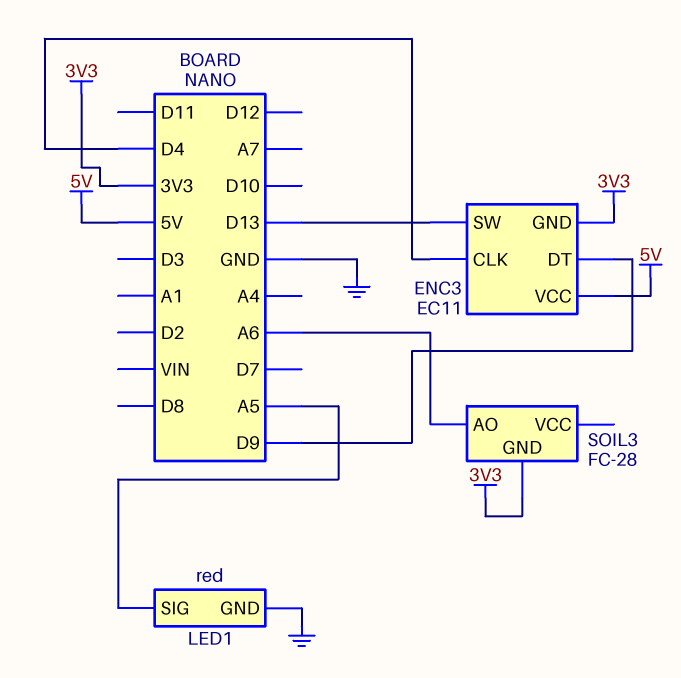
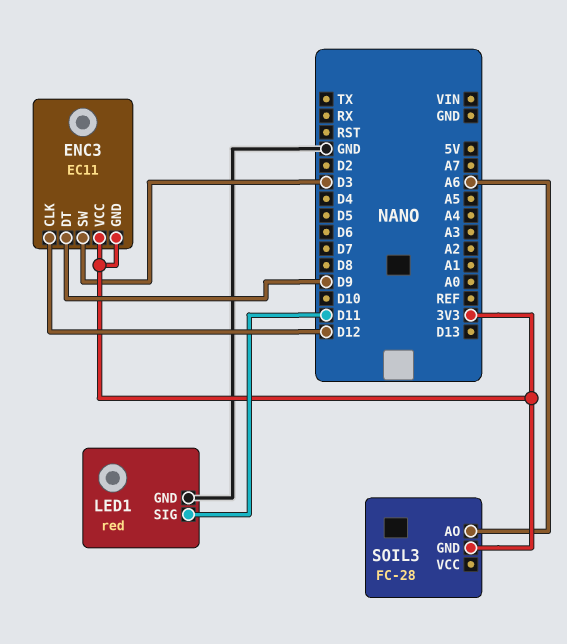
ENC3 pin CLK: D4 -> D12
ENC3 pin SW: D13 -> D3
ENC3 pin VCC: 5V -> 3V3
LED1 pin SIG: A5 -> D11

